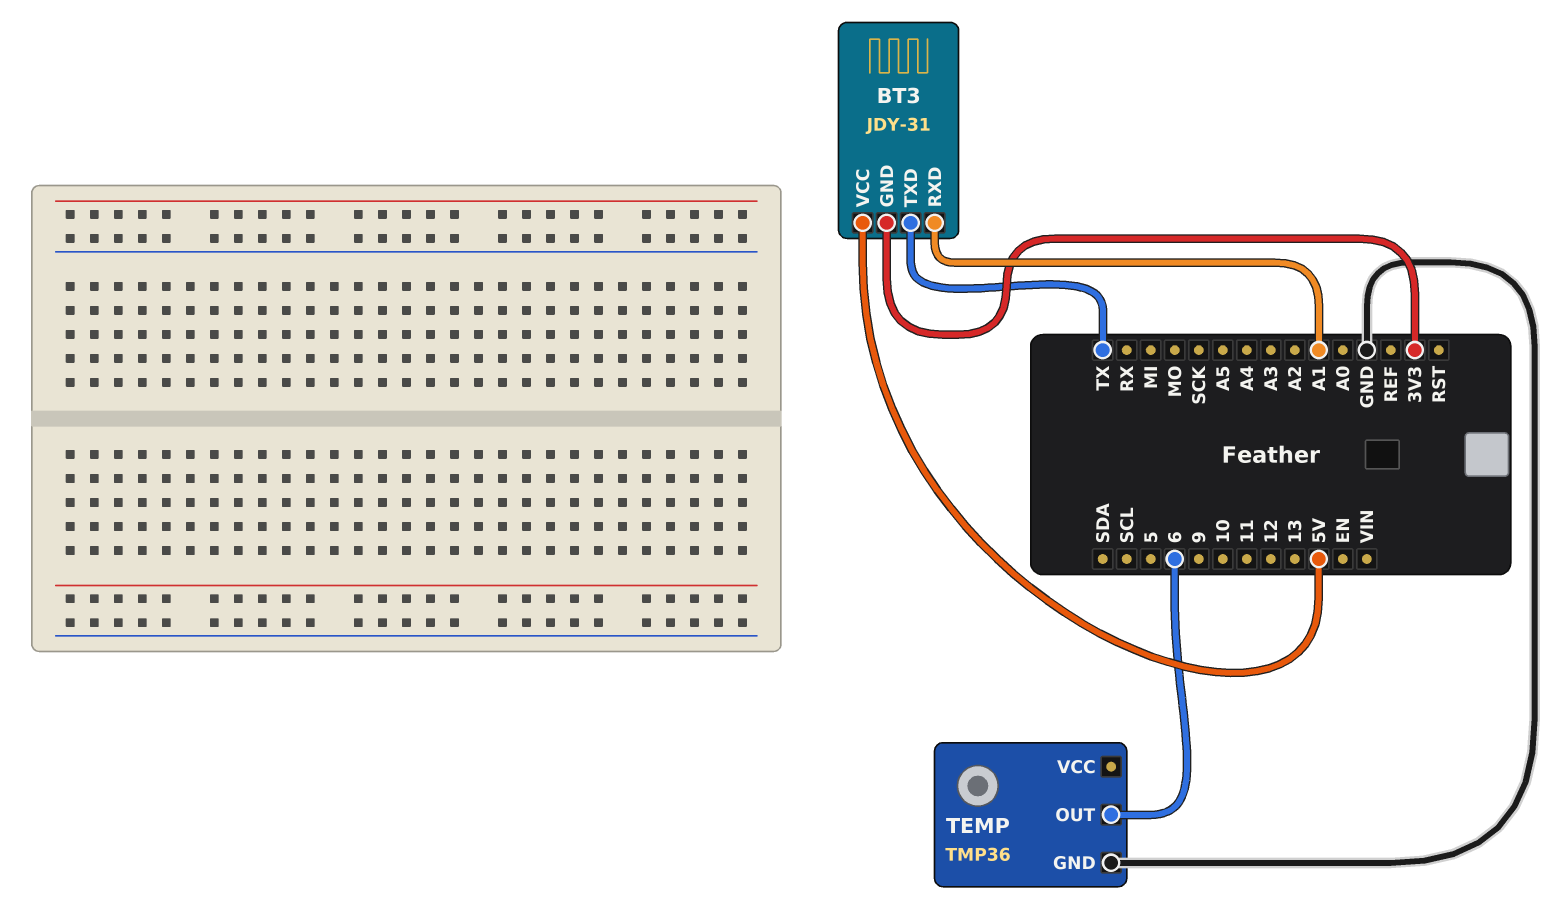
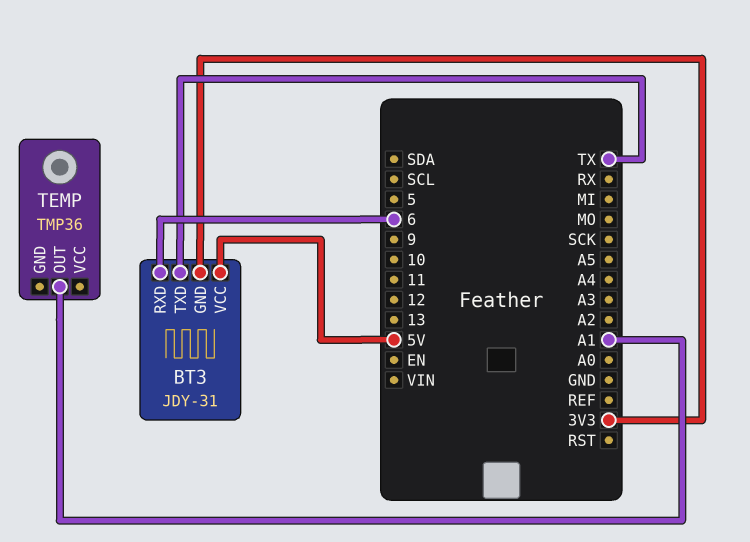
BT3 pin RXD: A1 -> 6
TEMP pin GND: GND -> none
TEMP pin OUT: 6 -> A1

